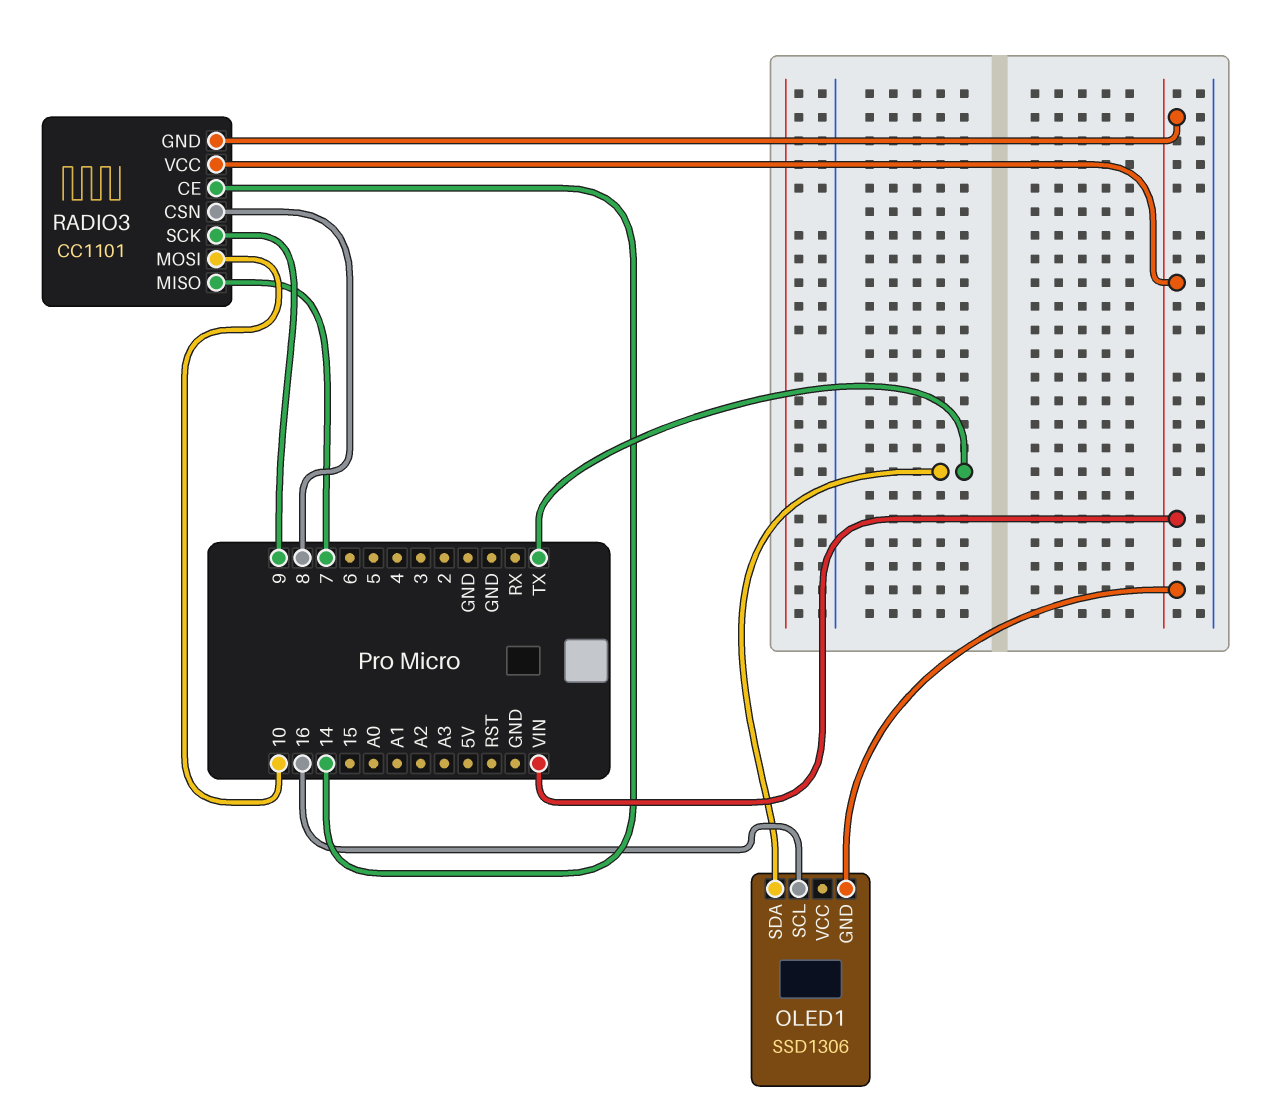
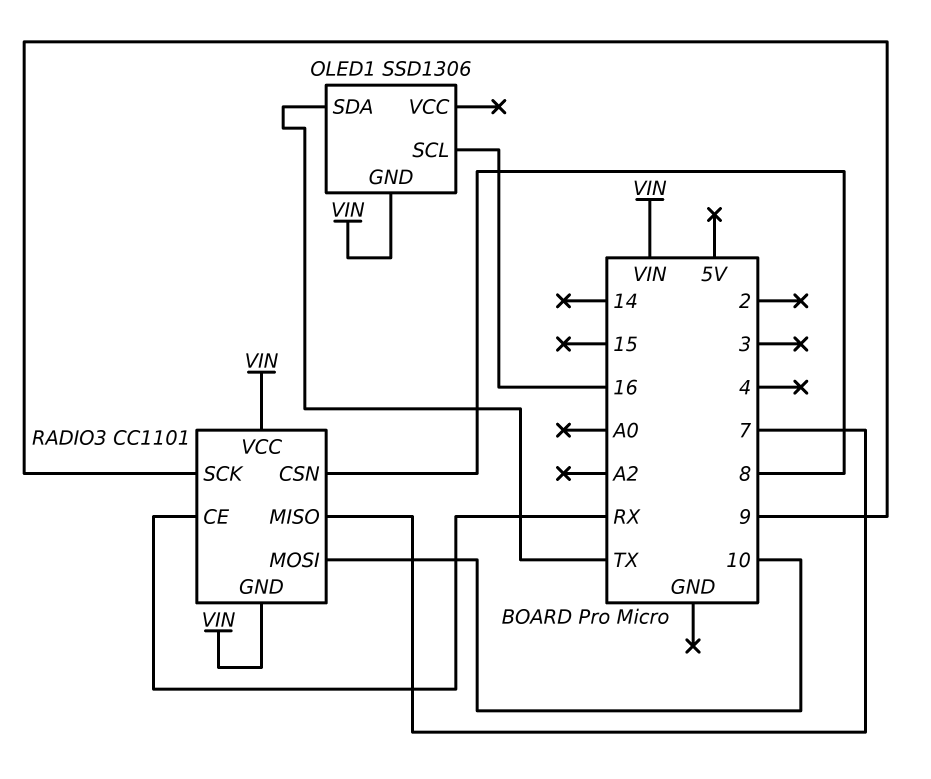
RADIO3 pin CE: 14 -> RX

